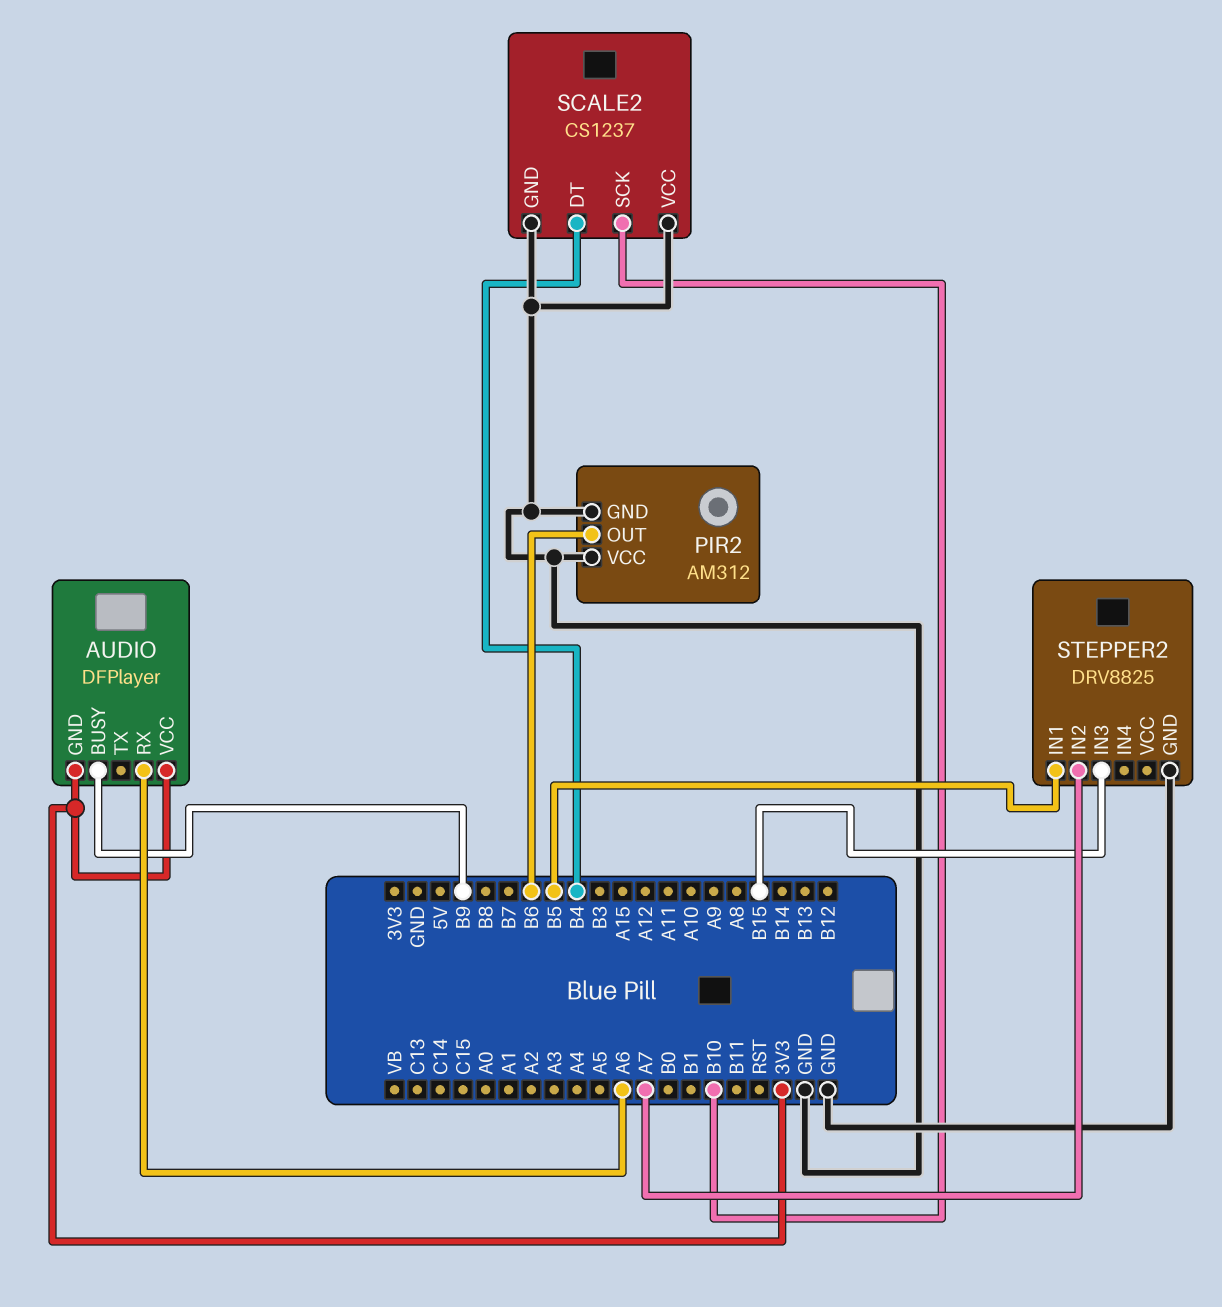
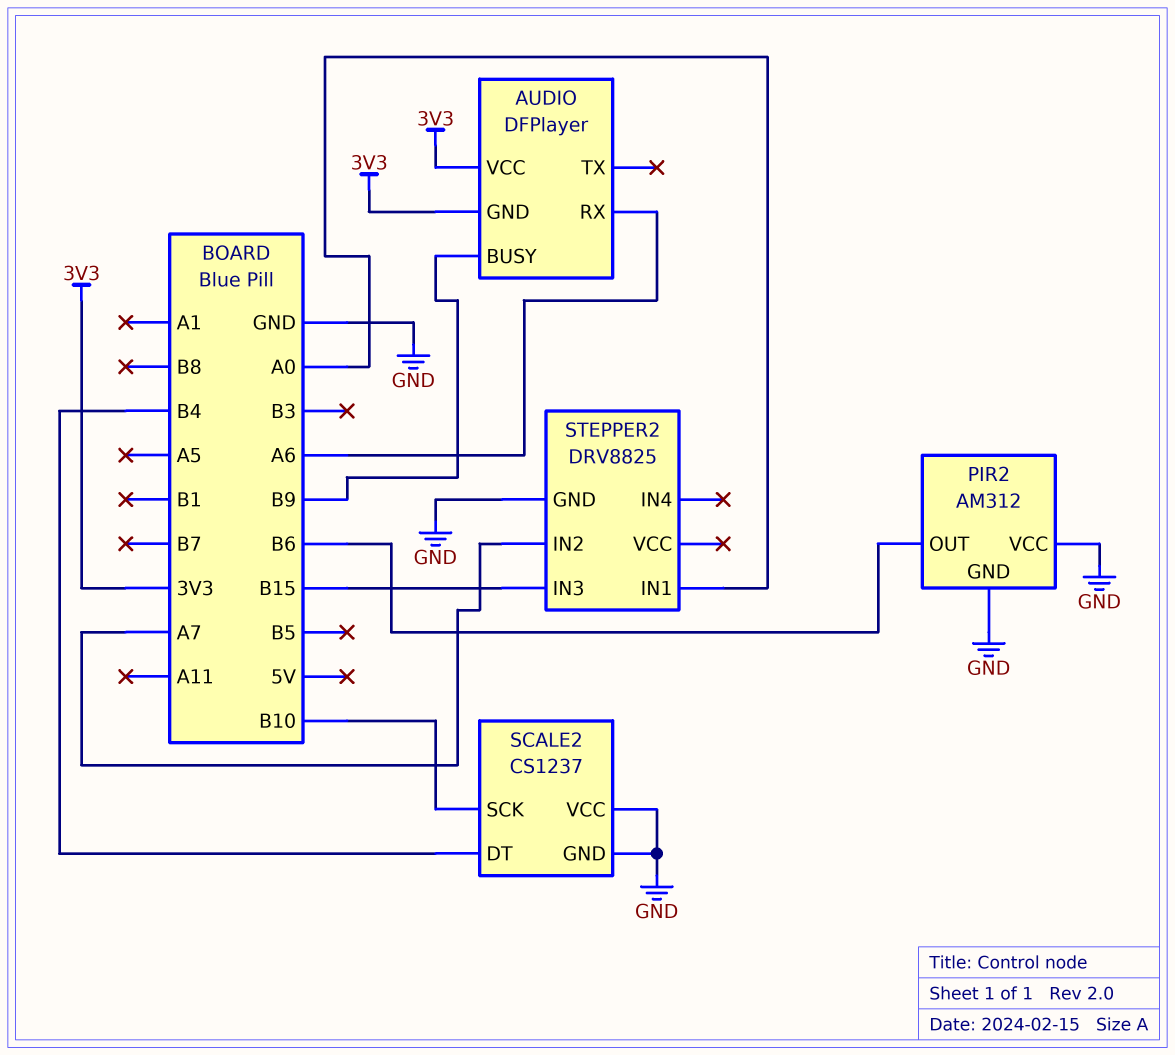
STEPPER2 pin IN1: B5 -> A0

